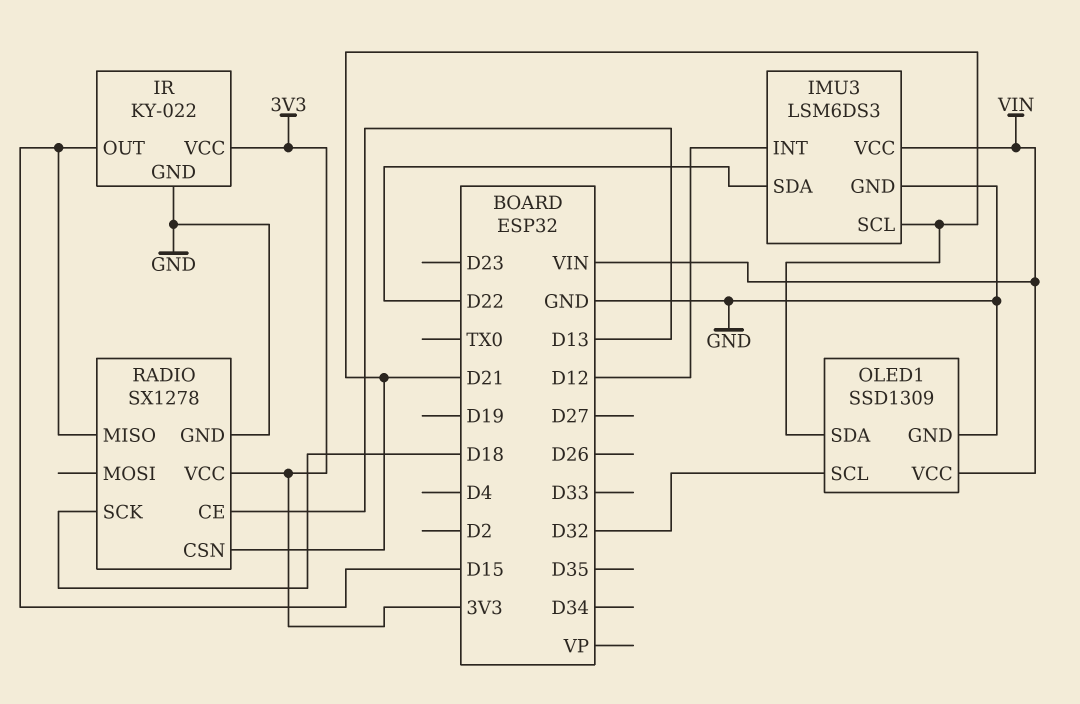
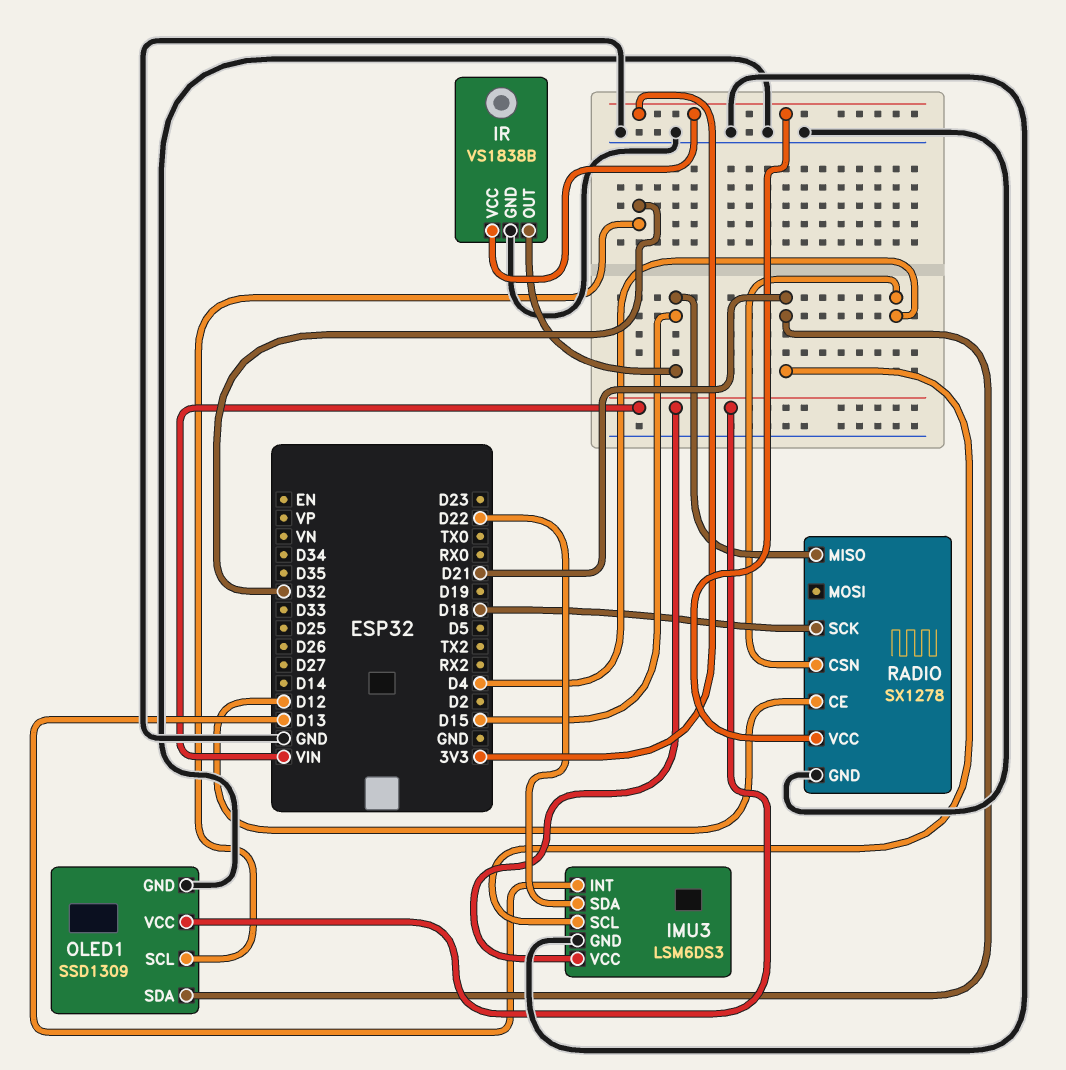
IMU3 pin INT: D12 -> D13
IR: KY-022 -> VS1838B
RADIO pin CE: D13 -> D12
RADIO pin CSN: D21 -> D4

